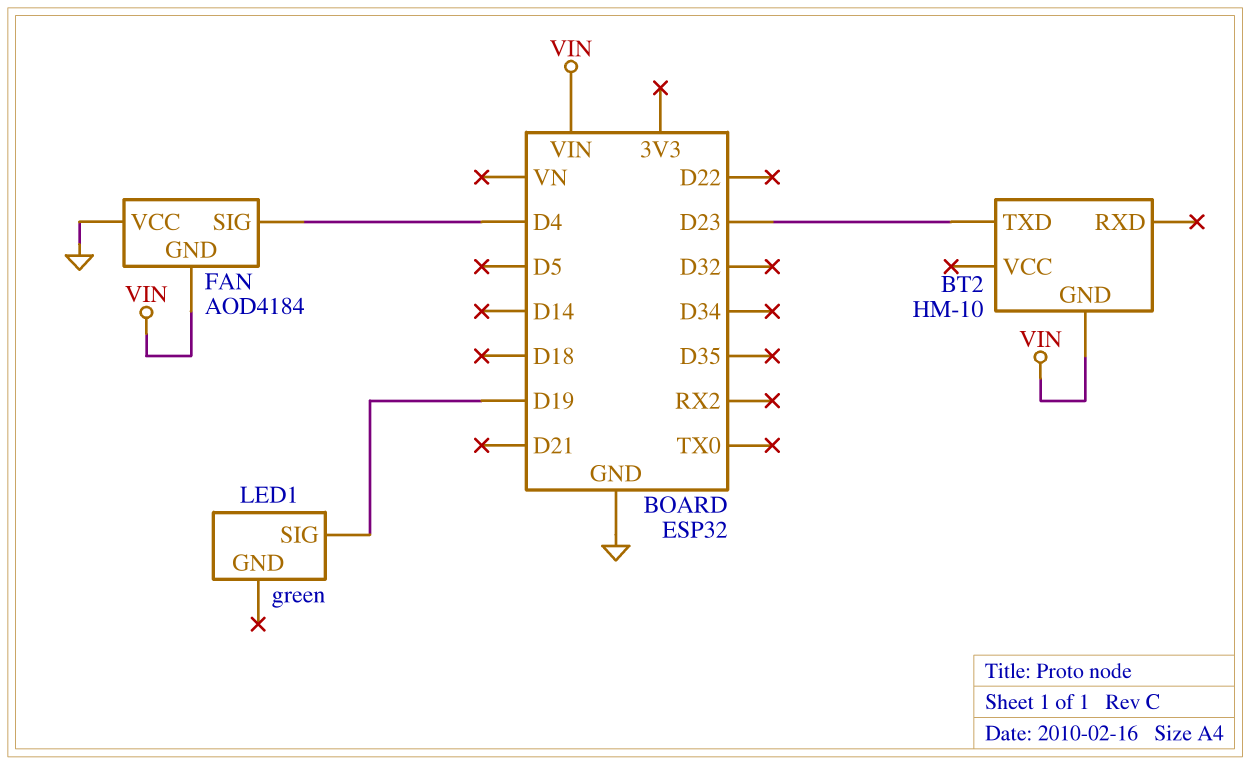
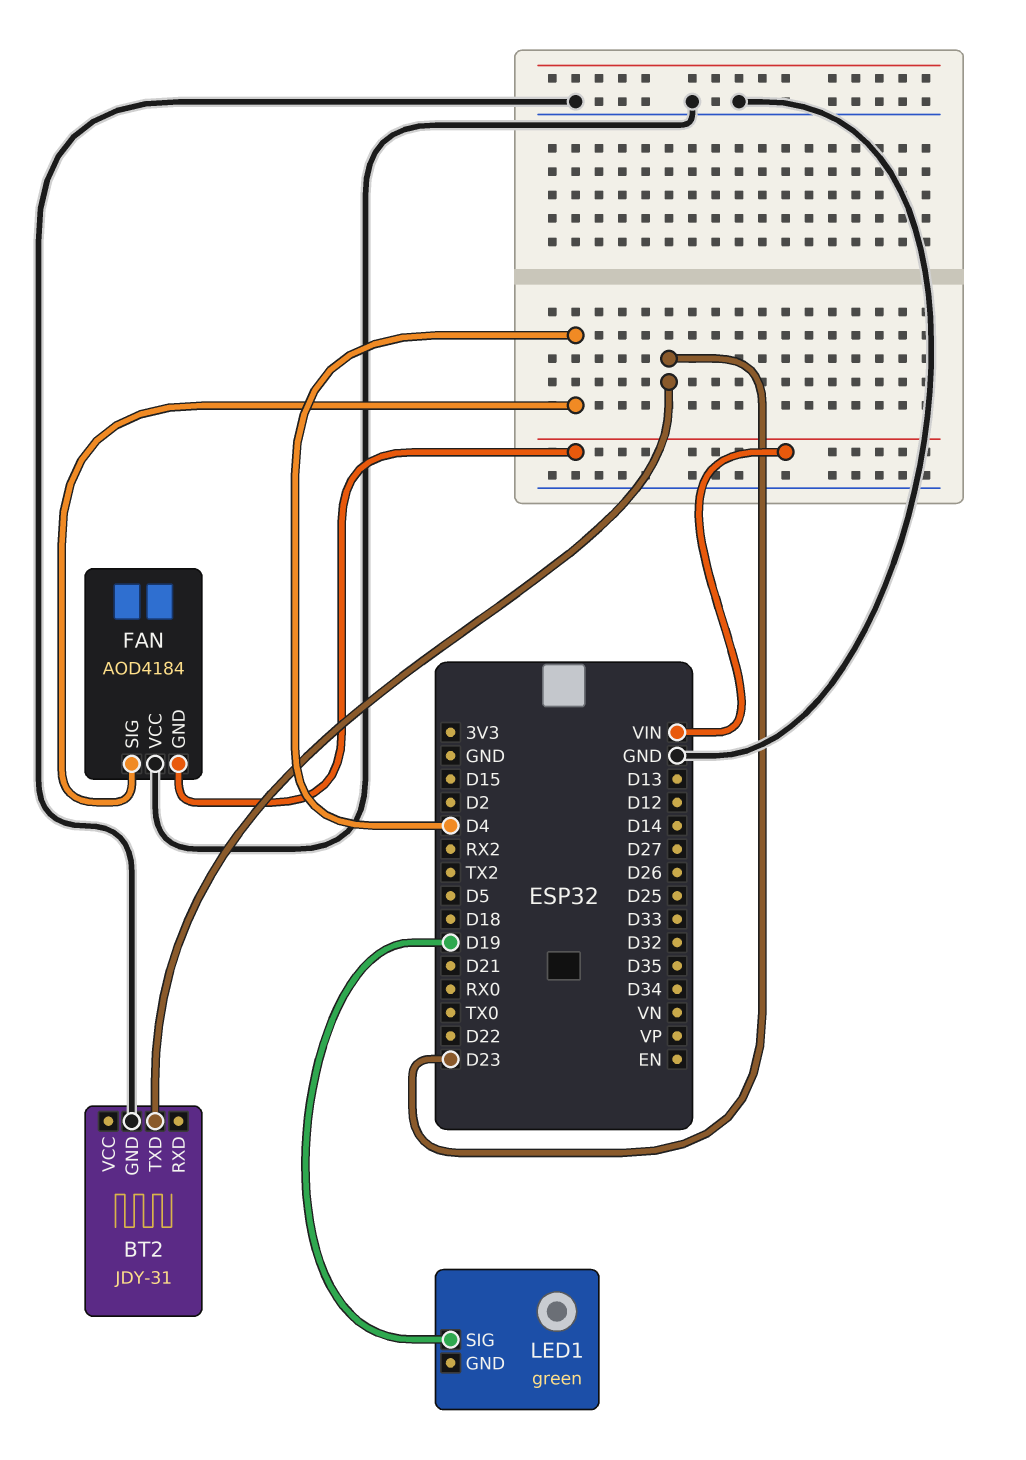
BT2: HM-10 -> JDY-31
BT2 pin GND: VIN -> GND

